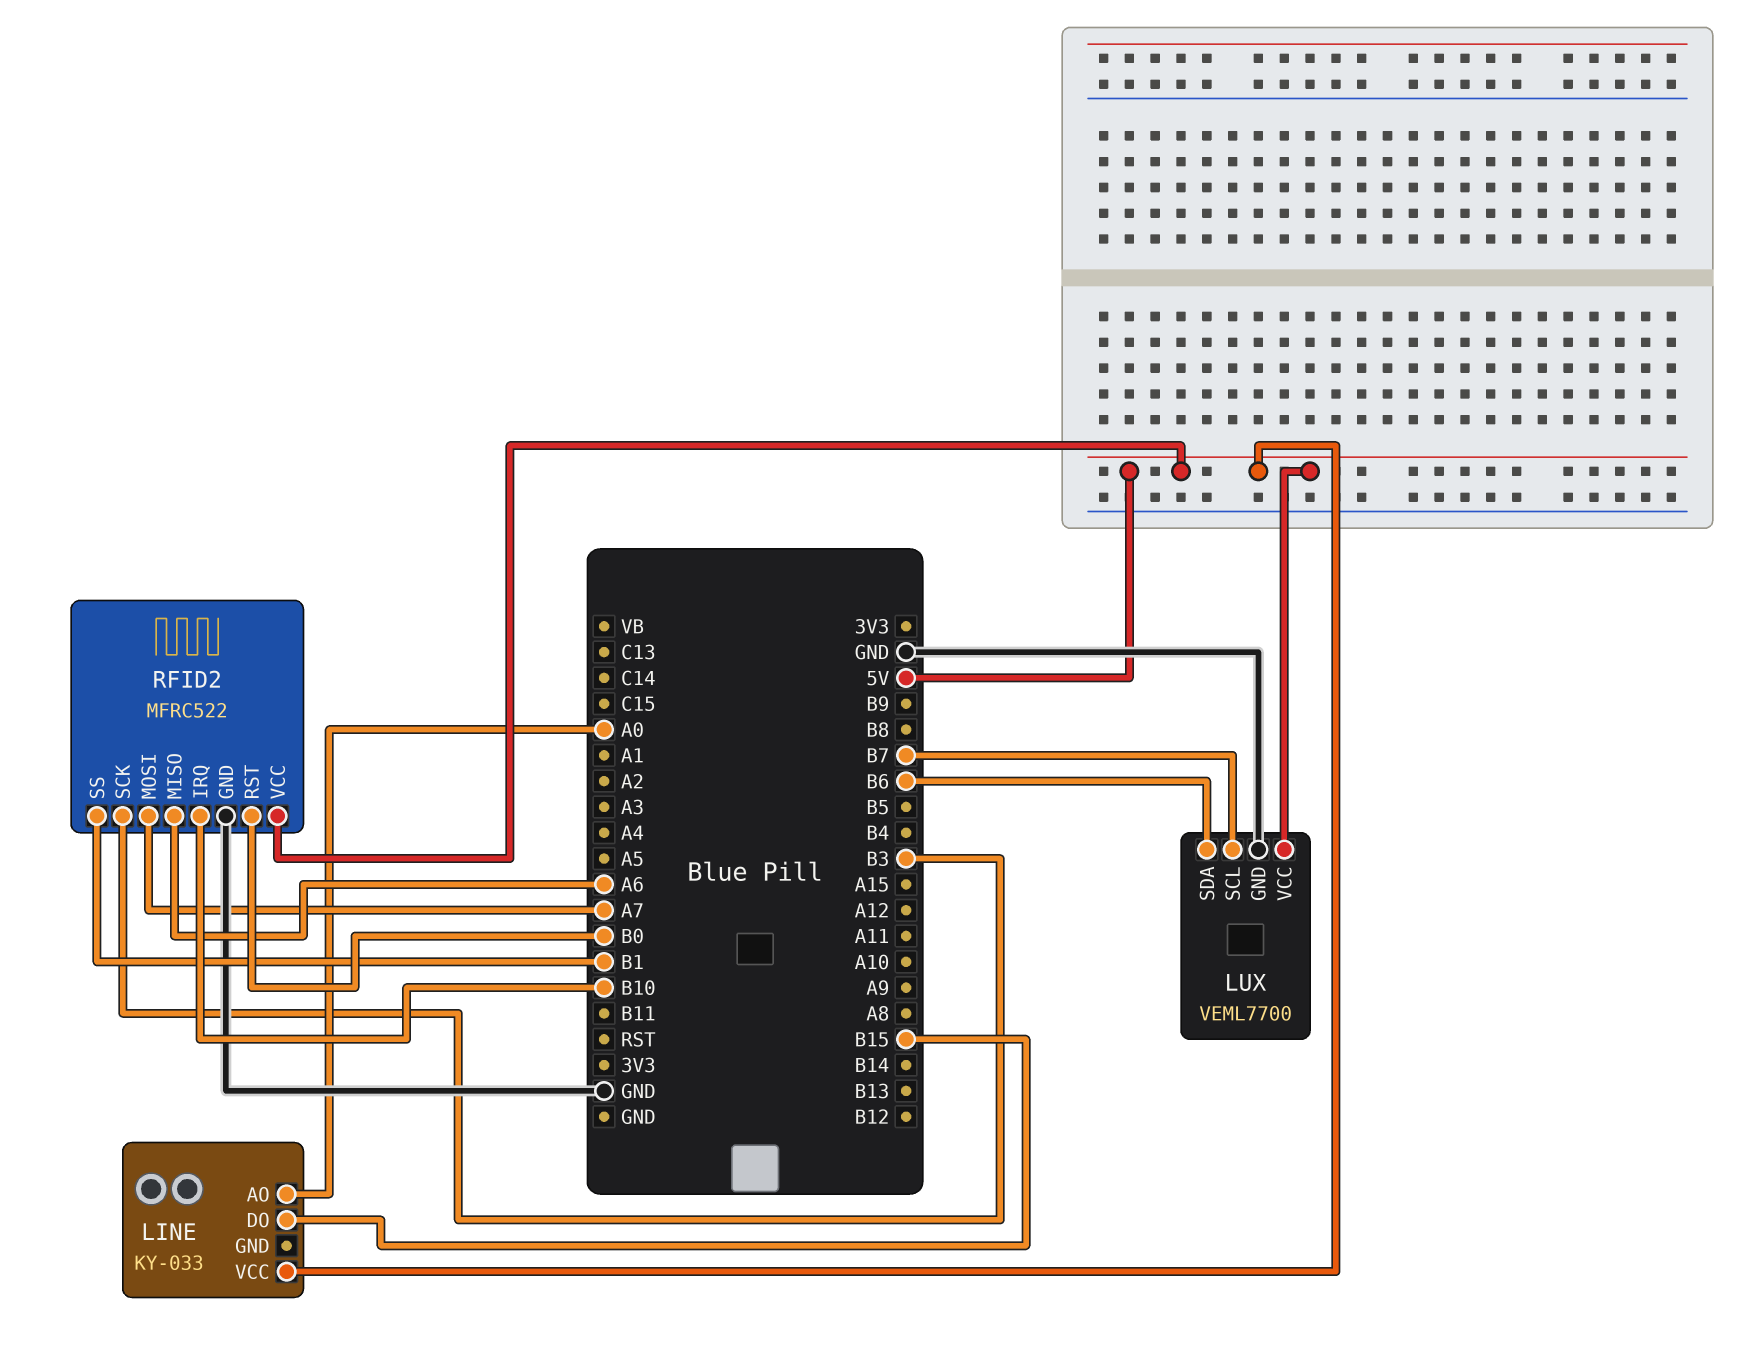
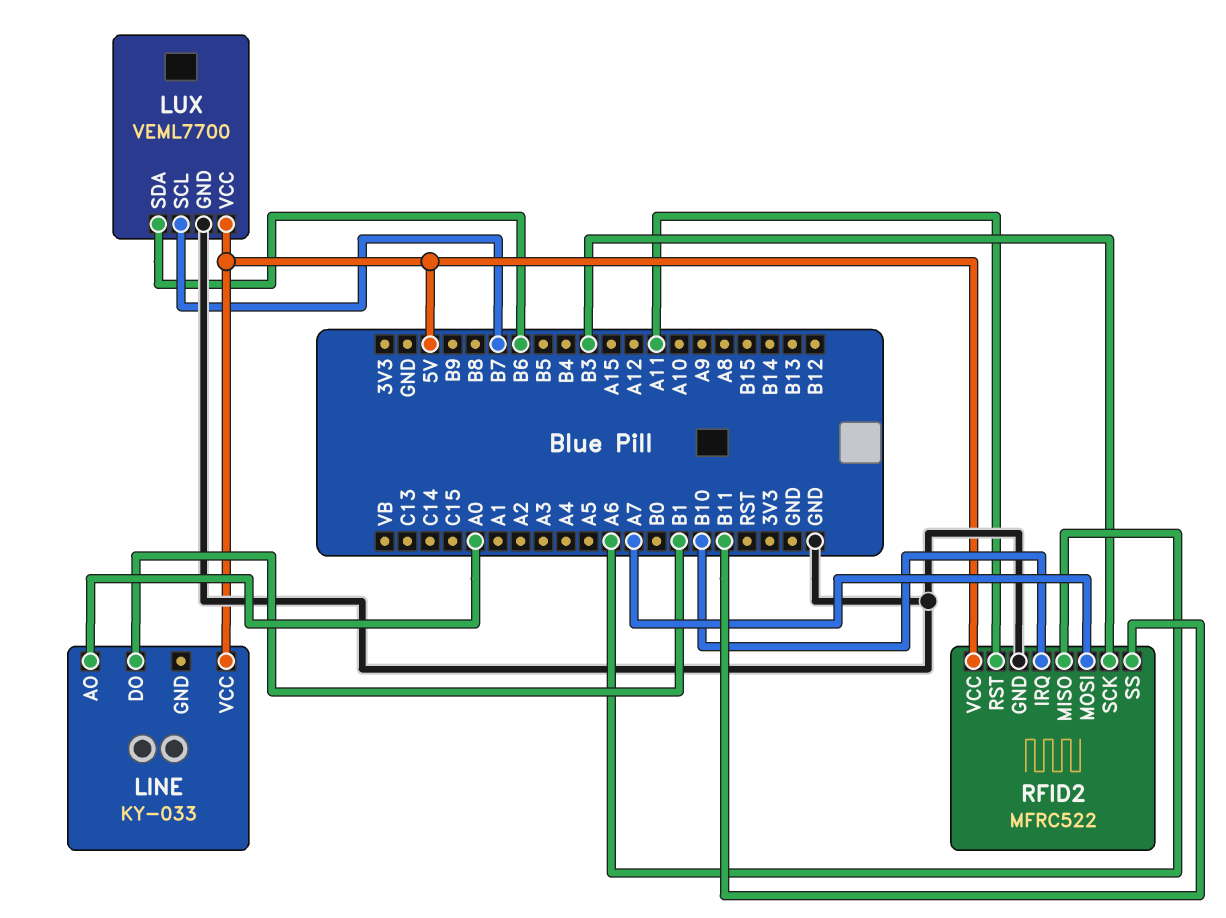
LINE pin DO: B15 -> B1
RFID2 pin RST: B0 -> A11
RFID2 pin SS: B1 -> B11

